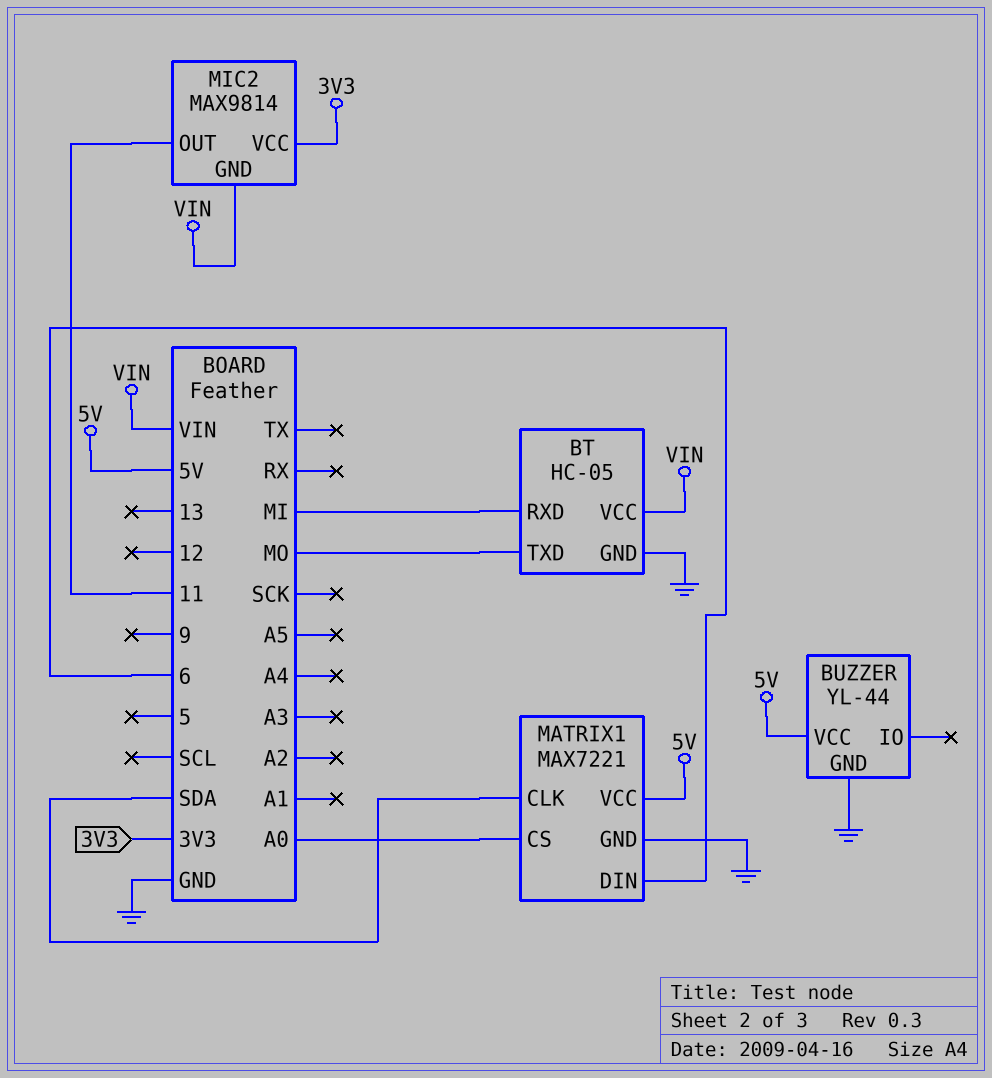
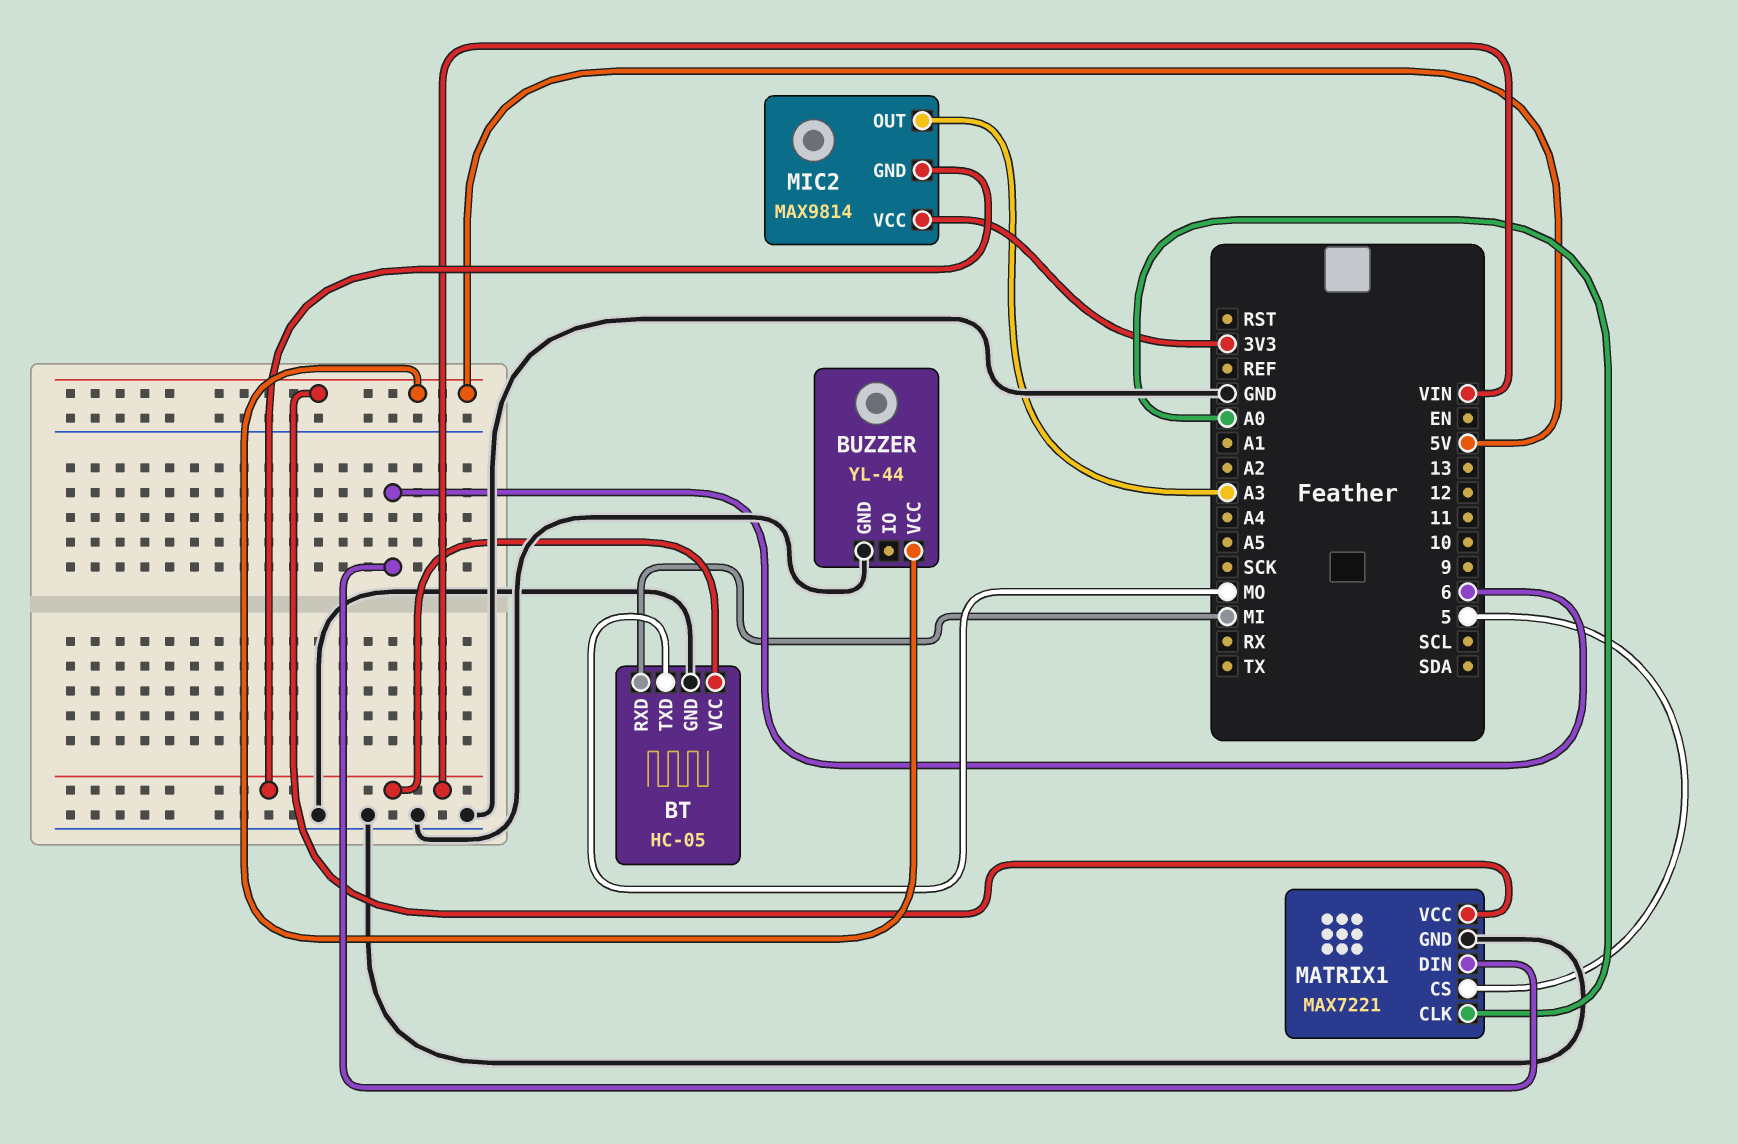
MATRIX1 pin CLK: SDA -> A0
MATRIX1 pin CS: A0 -> 5
MIC2 pin OUT: 11 -> A3

